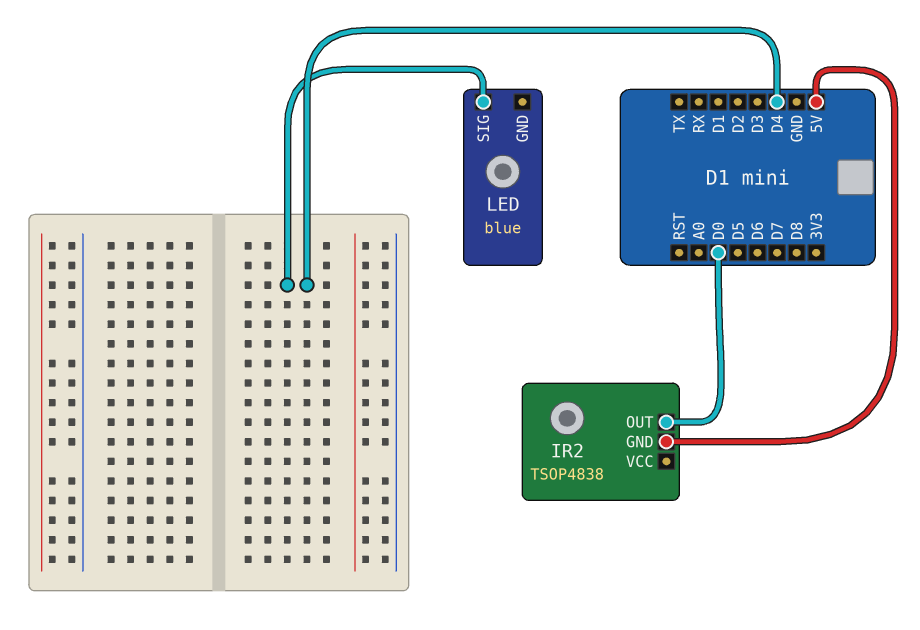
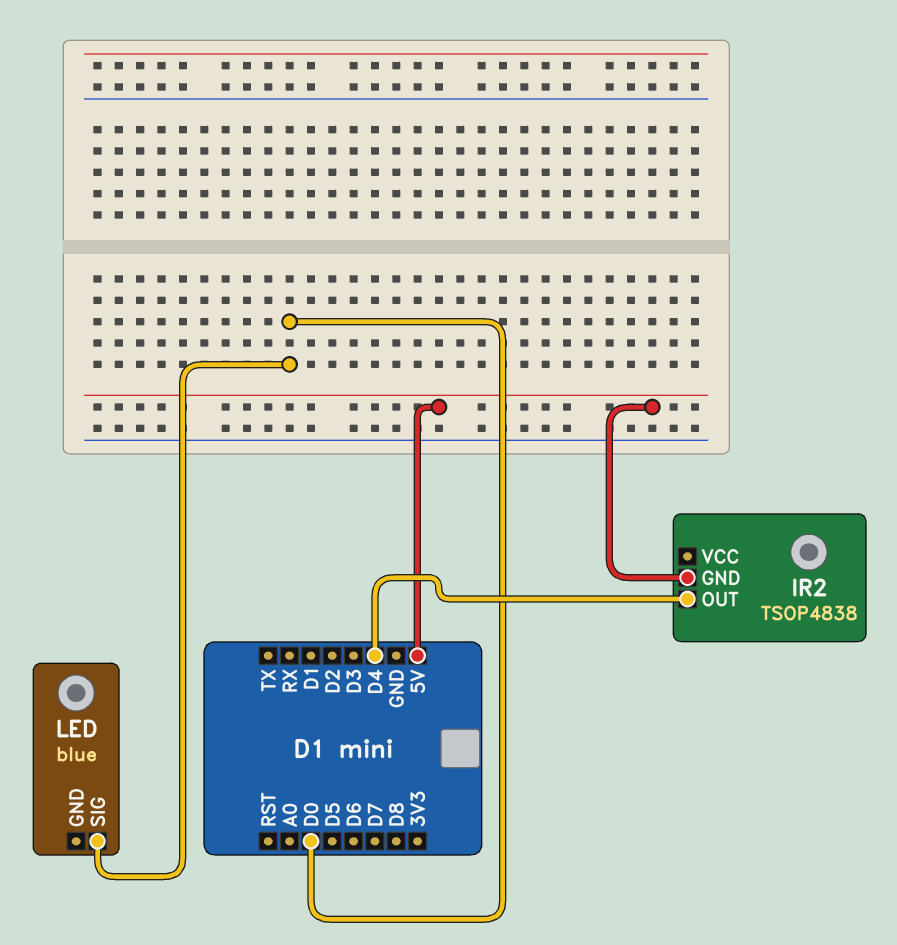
IR2 pin OUT: D0 -> D4
LED pin SIG: D4 -> D0

